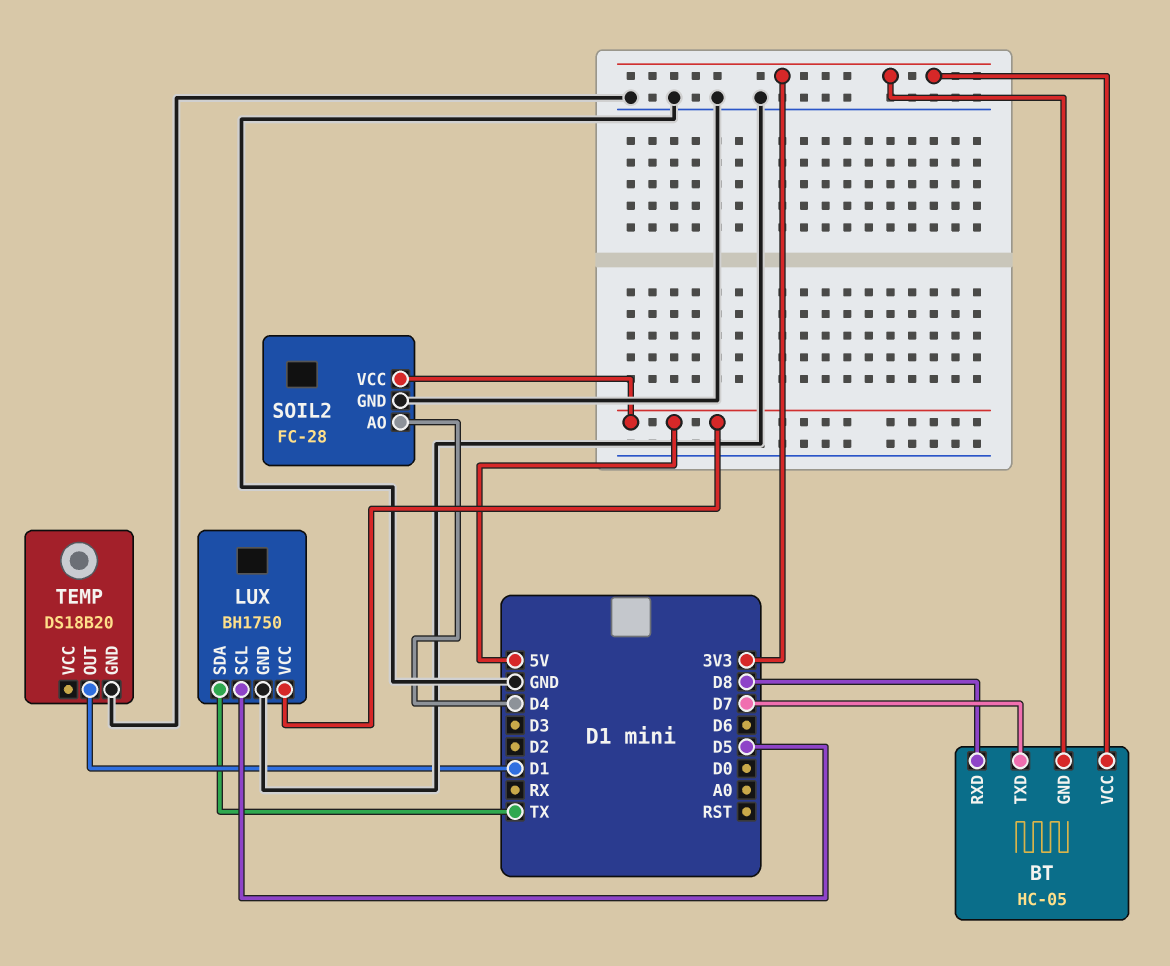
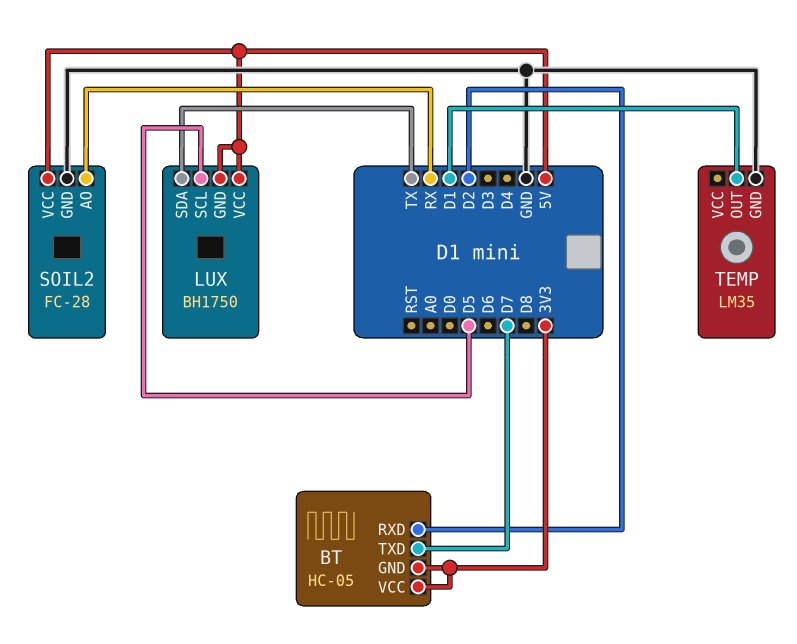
BT pin RXD: D8 -> D2
LUX pin GND: GND -> 5V
SOIL2 pin AO: D4 -> RX
TEMP: DS18B20 -> LM35

